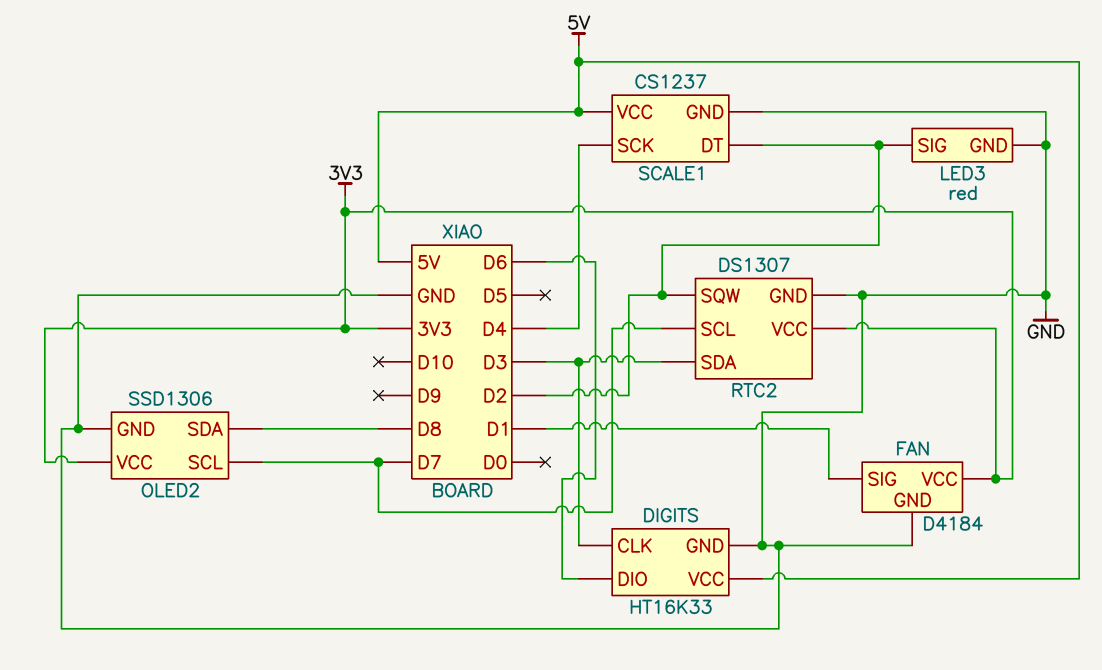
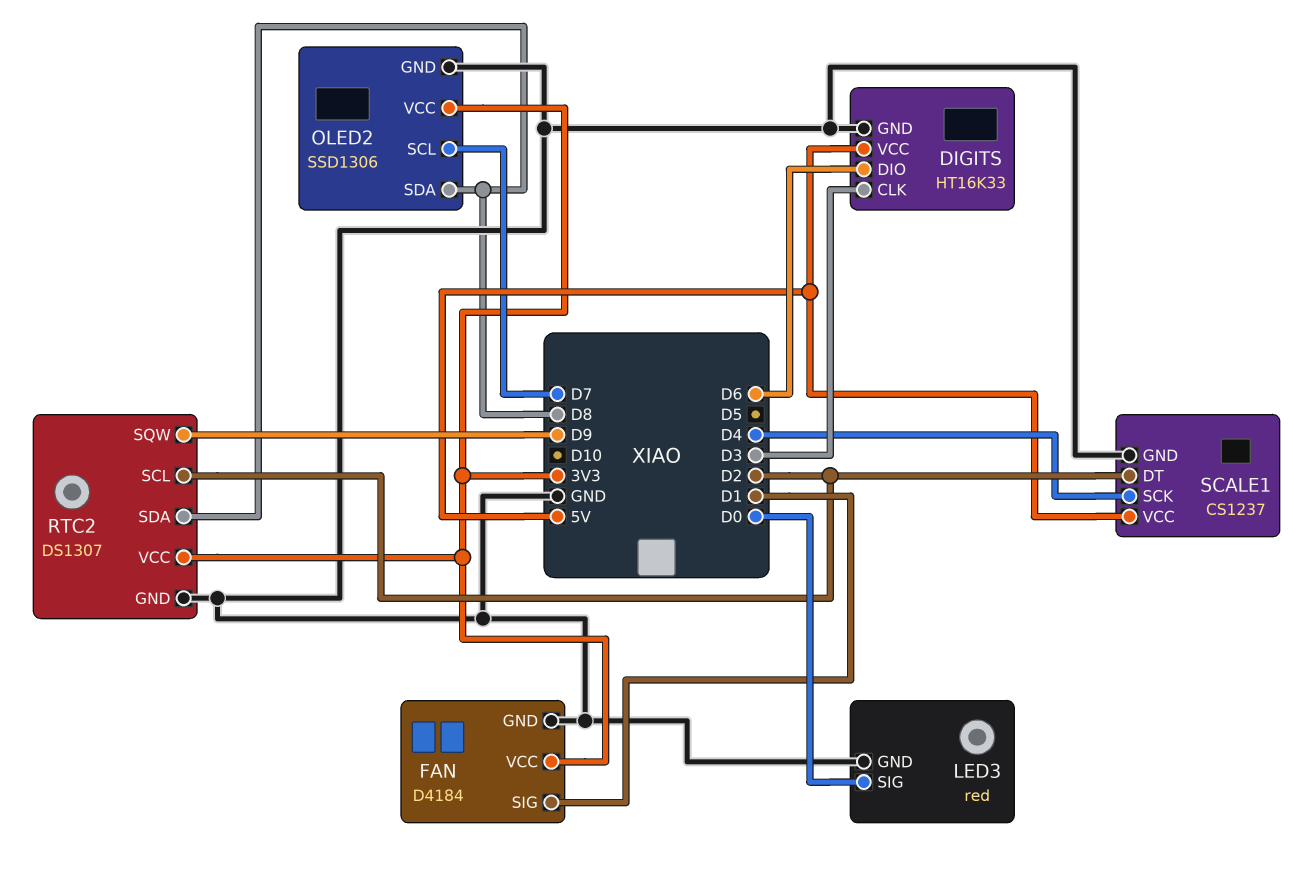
LED3 pin SIG: D2 -> D0
RTC2 pin SCL: D7 -> D2
RTC2 pin SDA: D3 -> D8
RTC2 pin SQW: D2 -> D9

